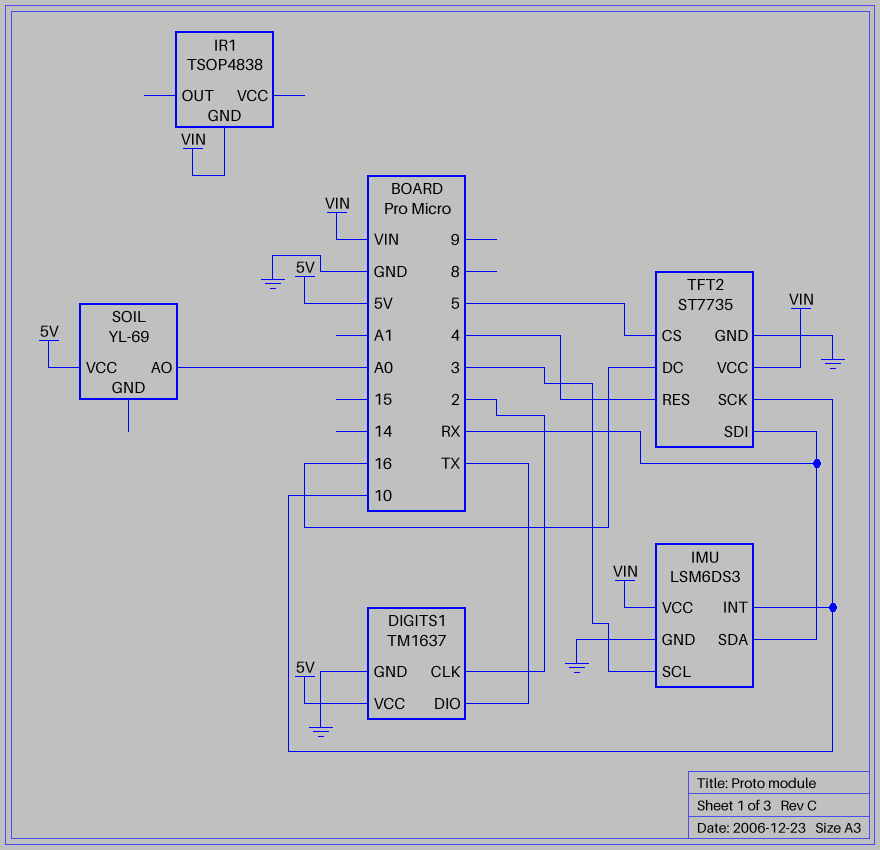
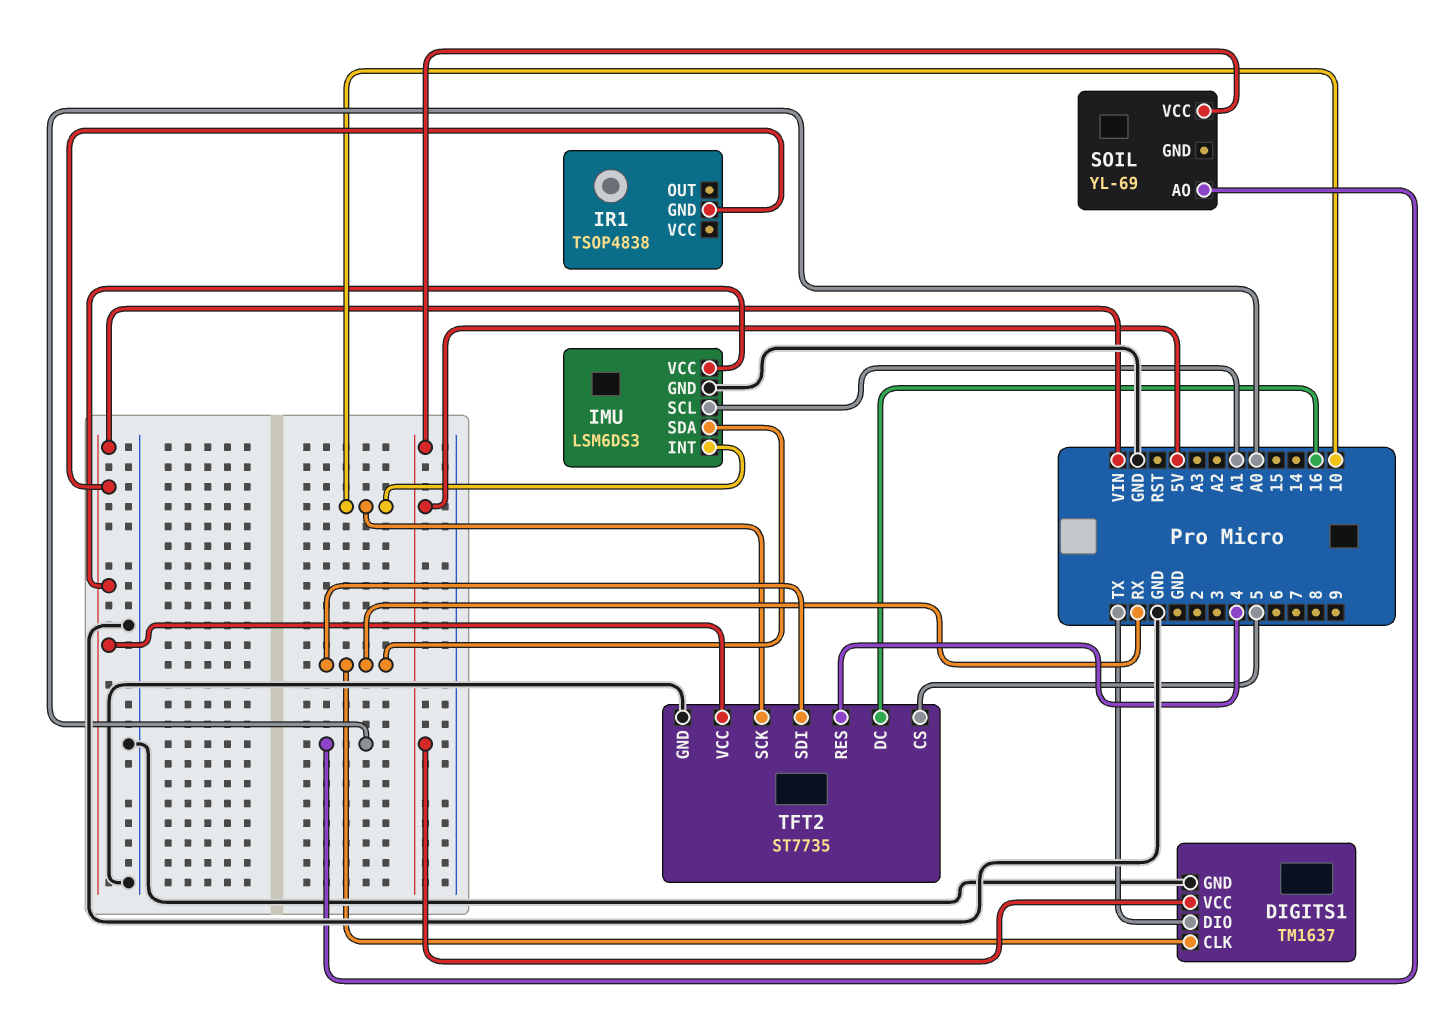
DIGITS1 pin CLK: 2 -> RX
IMU pin SCL: 3 -> A1

